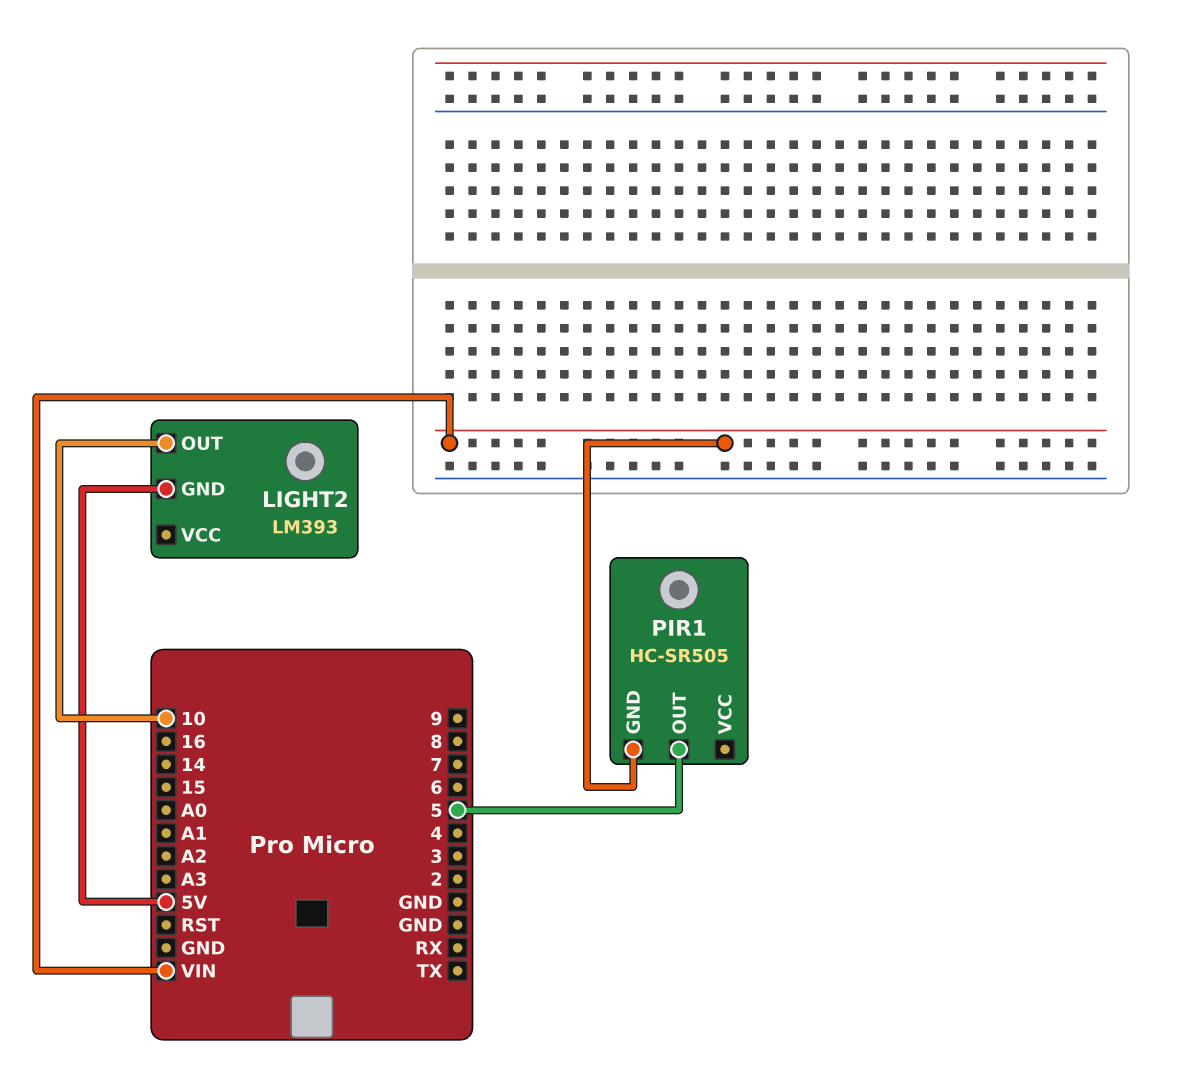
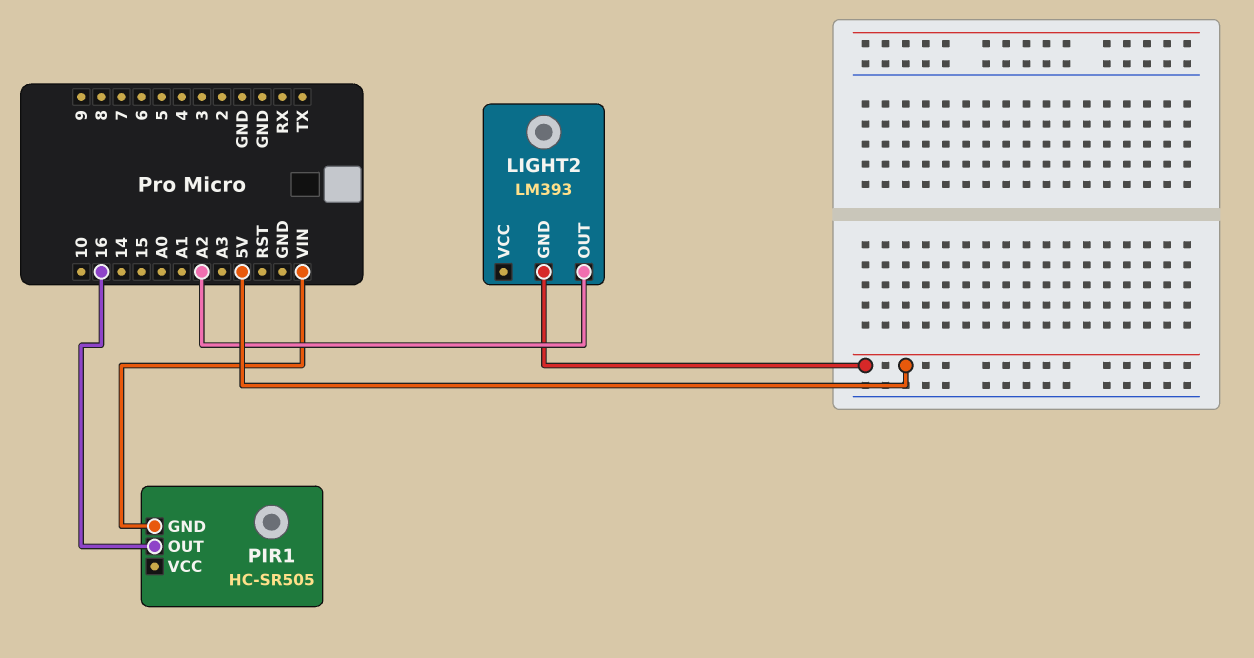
LIGHT2 pin OUT: 10 -> A2
PIR1 pin OUT: 5 -> 16

